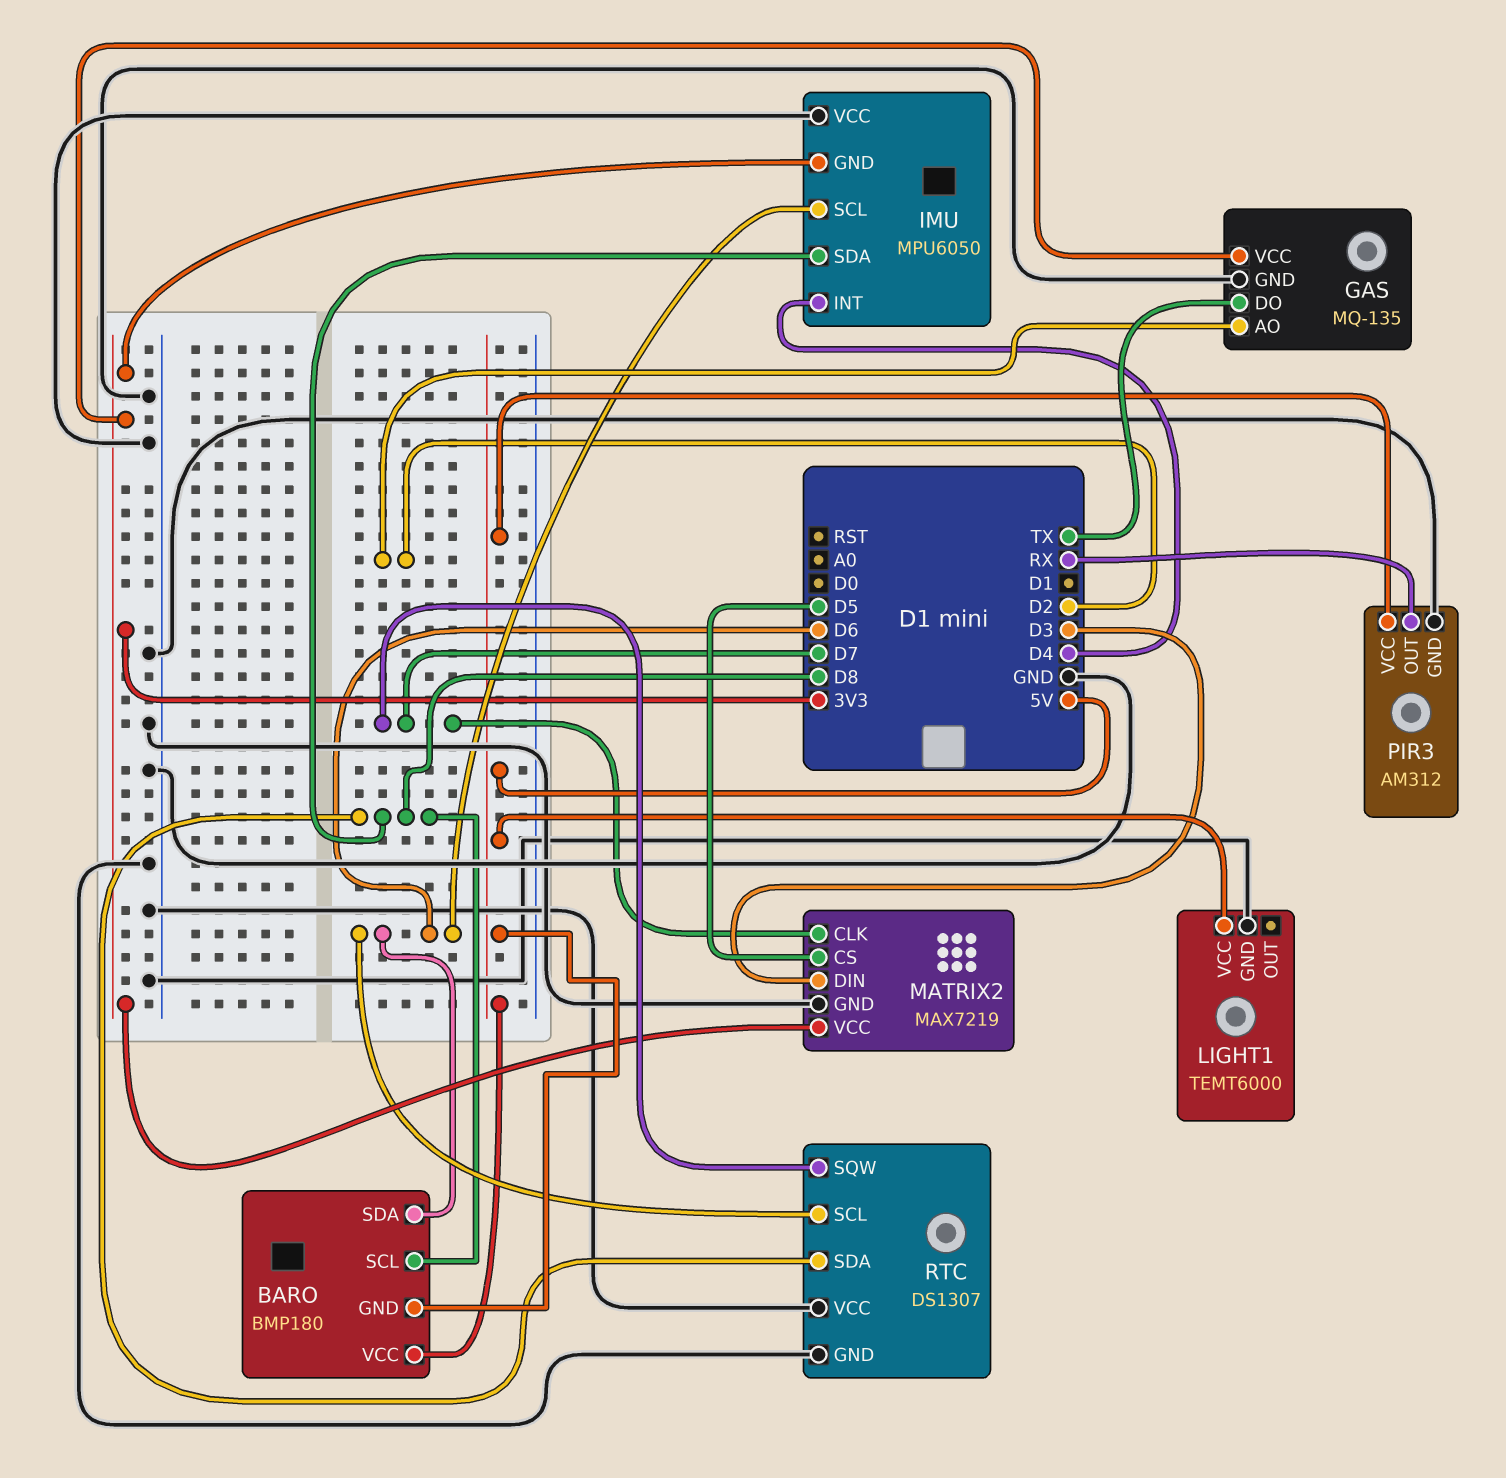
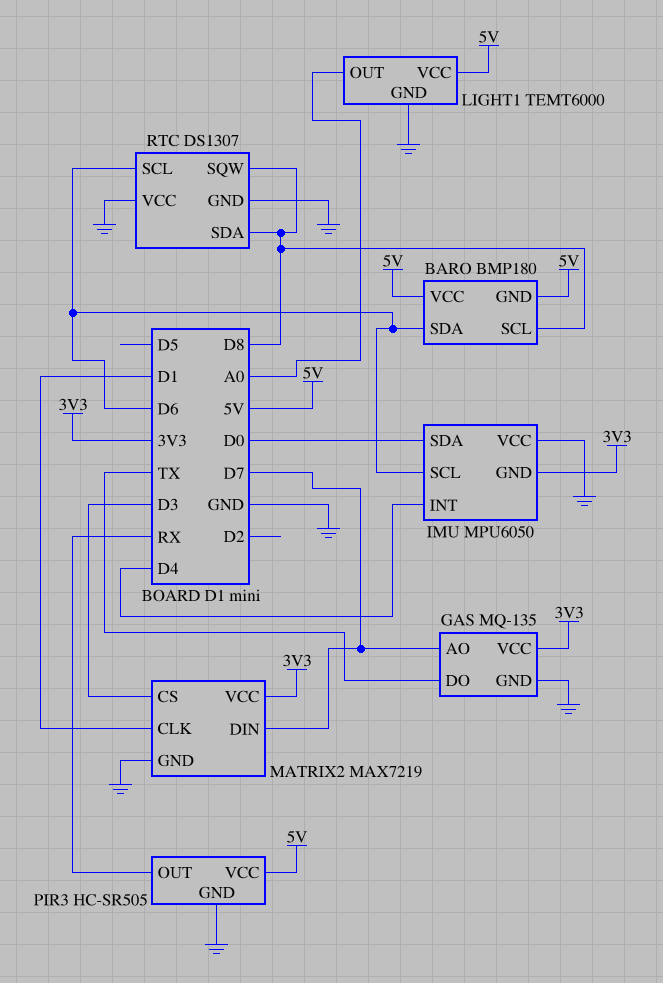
GAS pin AO: D2 -> D7
IMU pin SDA: D8 -> D0
LIGHT1 pin OUT: none -> A0
MATRIX2 pin CLK: D7 -> D1
MATRIX2 pin CS: D5 -> D3
MATRIX2 pin DIN: D3 -> D7
PIR3: AM312 -> HC-SR505
RTC pin SQW: D7 -> D8

